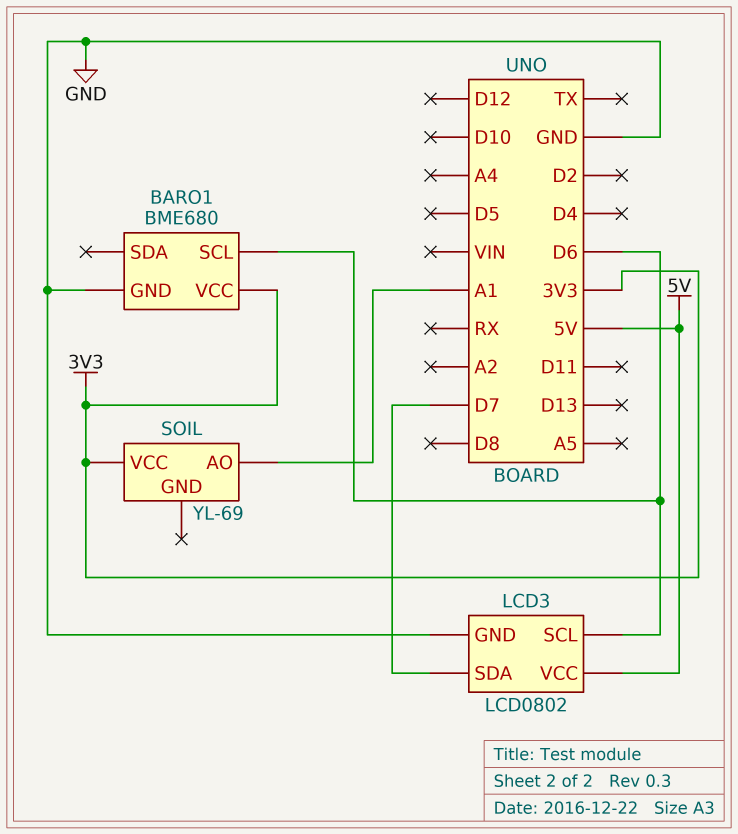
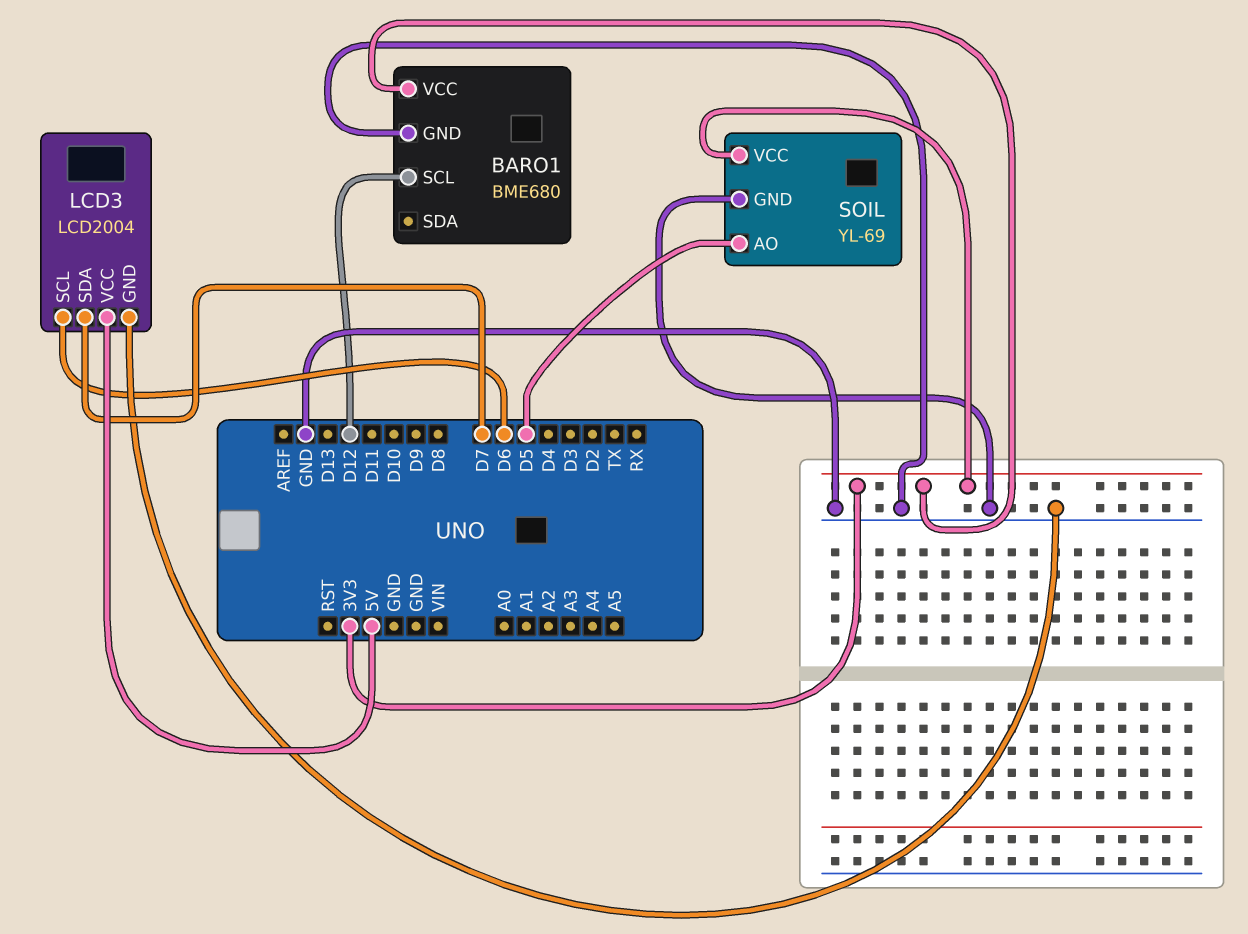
BARO1 pin SCL: D6 -> D12
LCD3: LCD0802 -> LCD2004
SOIL pin AO: A1 -> D5
SOIL pin GND: none -> GND

